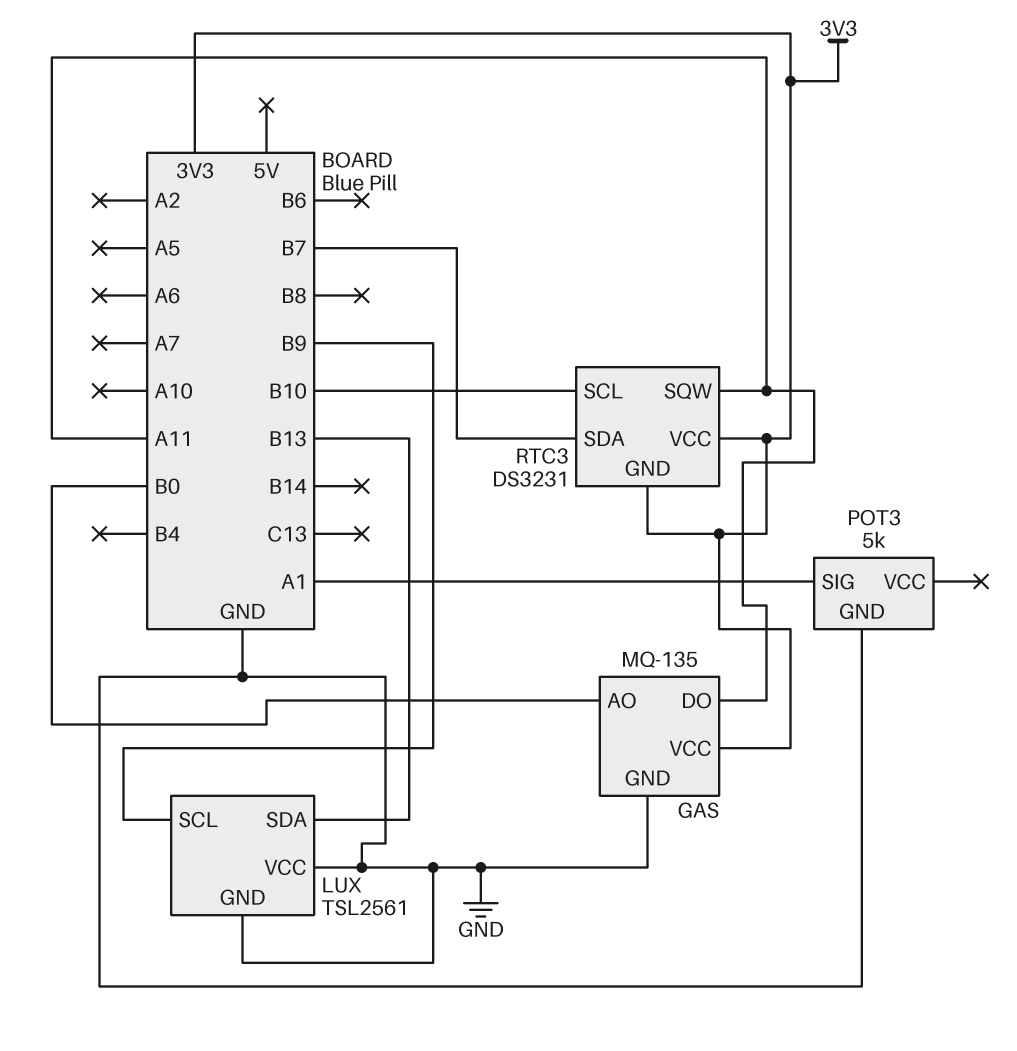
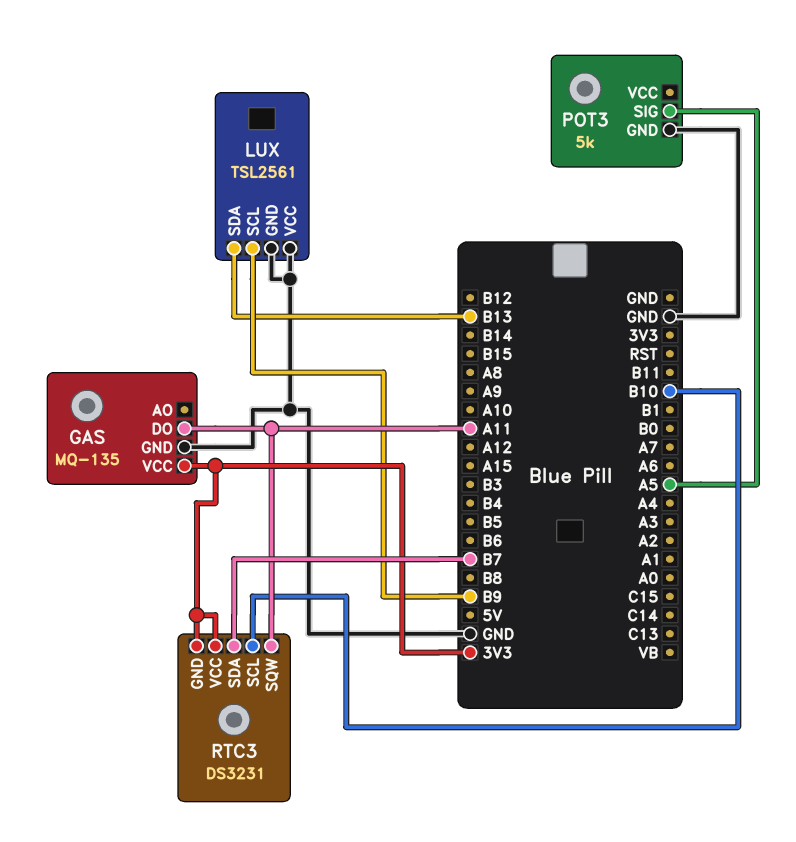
GAS pin AO: B0 -> none
POT3 pin SIG: A1 -> A5

